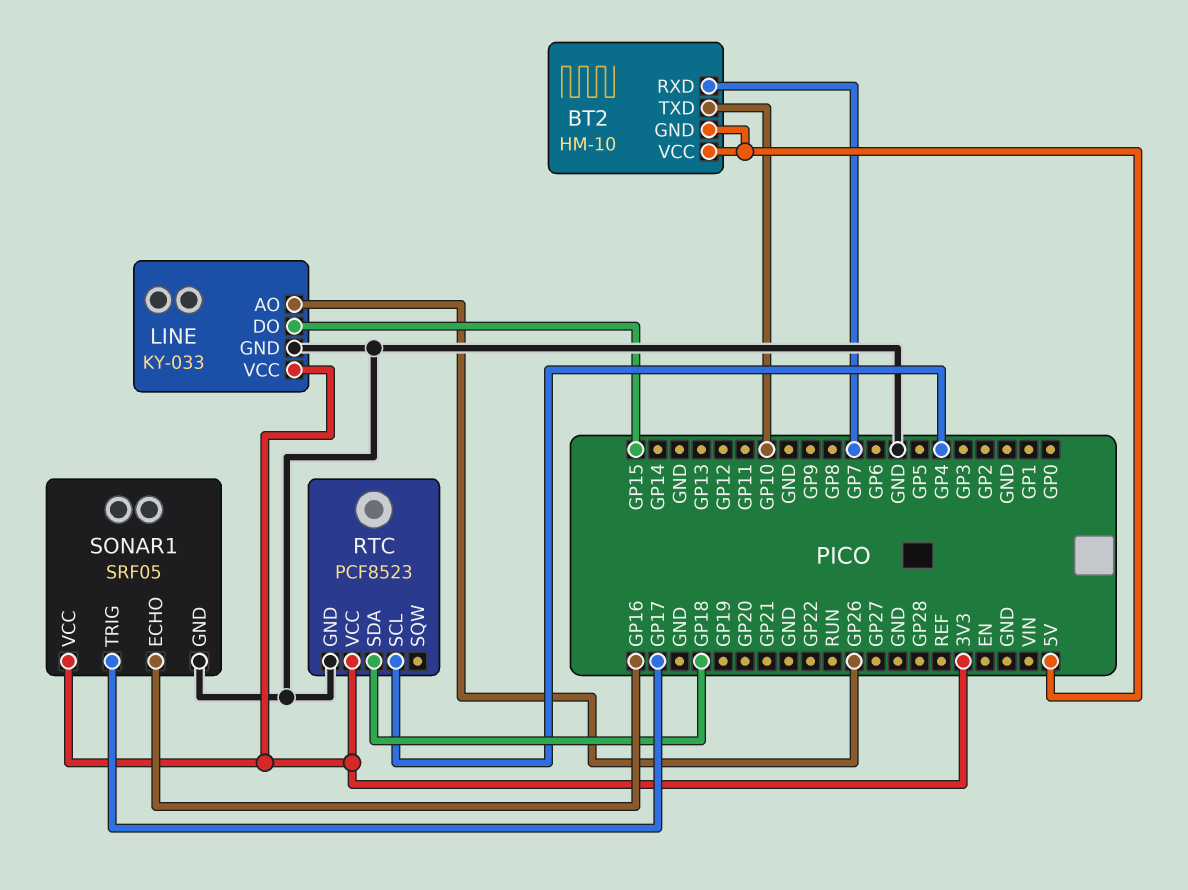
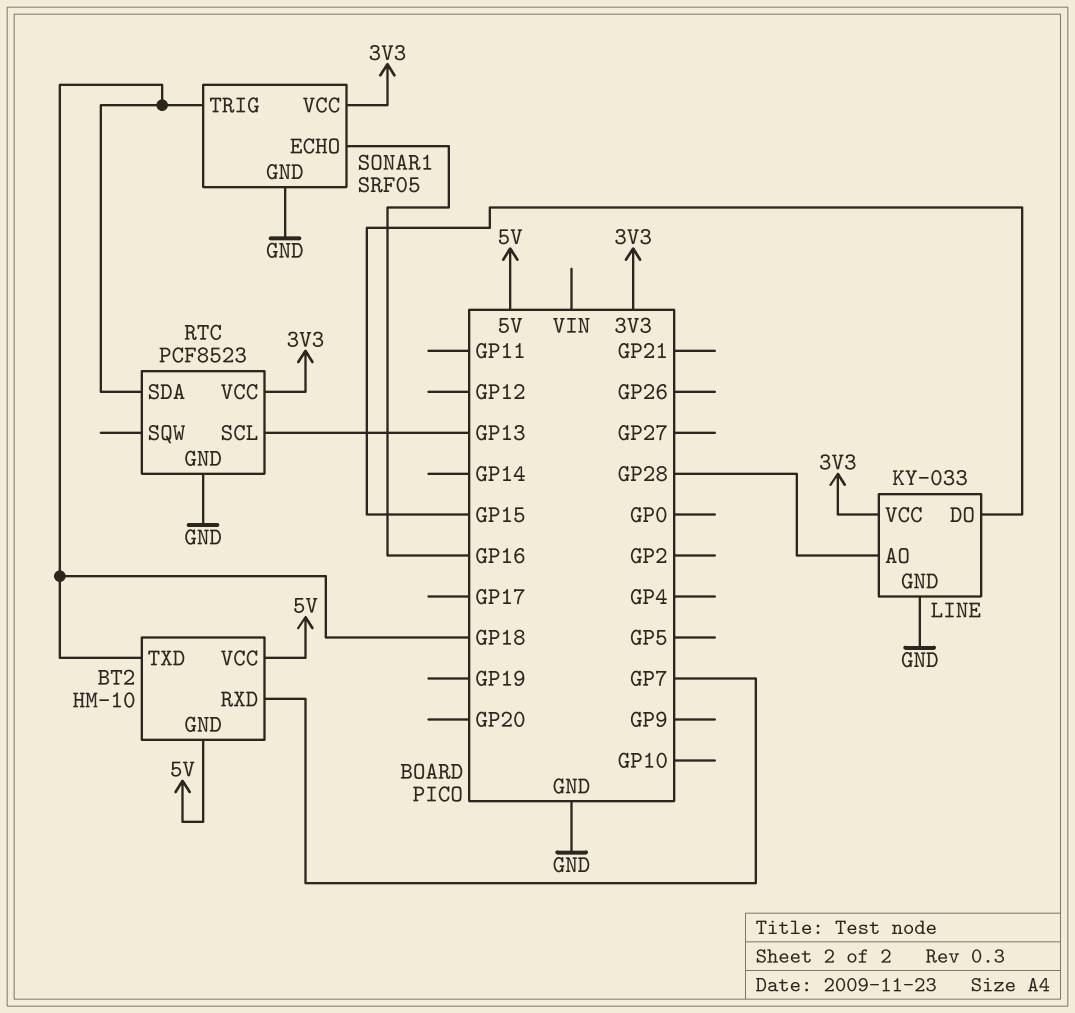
BT2 pin TXD: GP10 -> GP18
LINE pin AO: GP26 -> GP28
RTC pin SCL: GP4 -> GP13
SONAR1 pin TRIG: GP17 -> GP18

